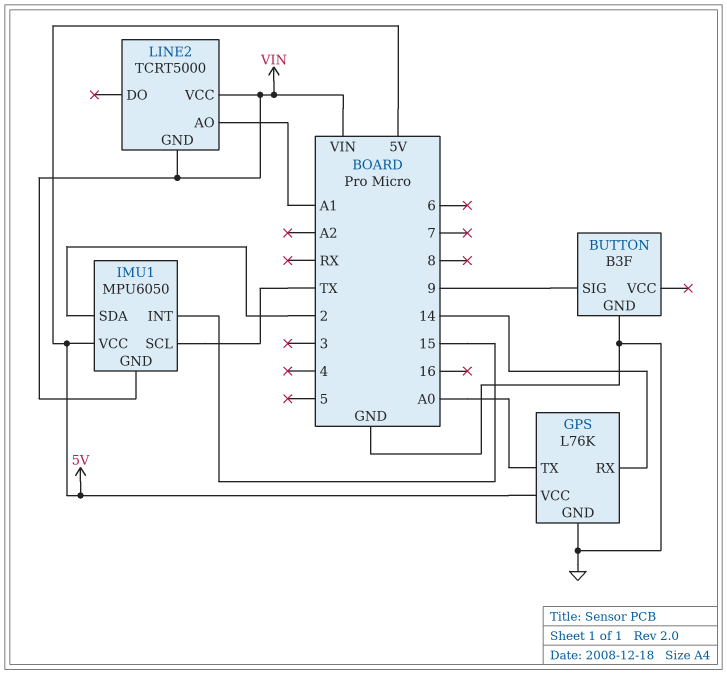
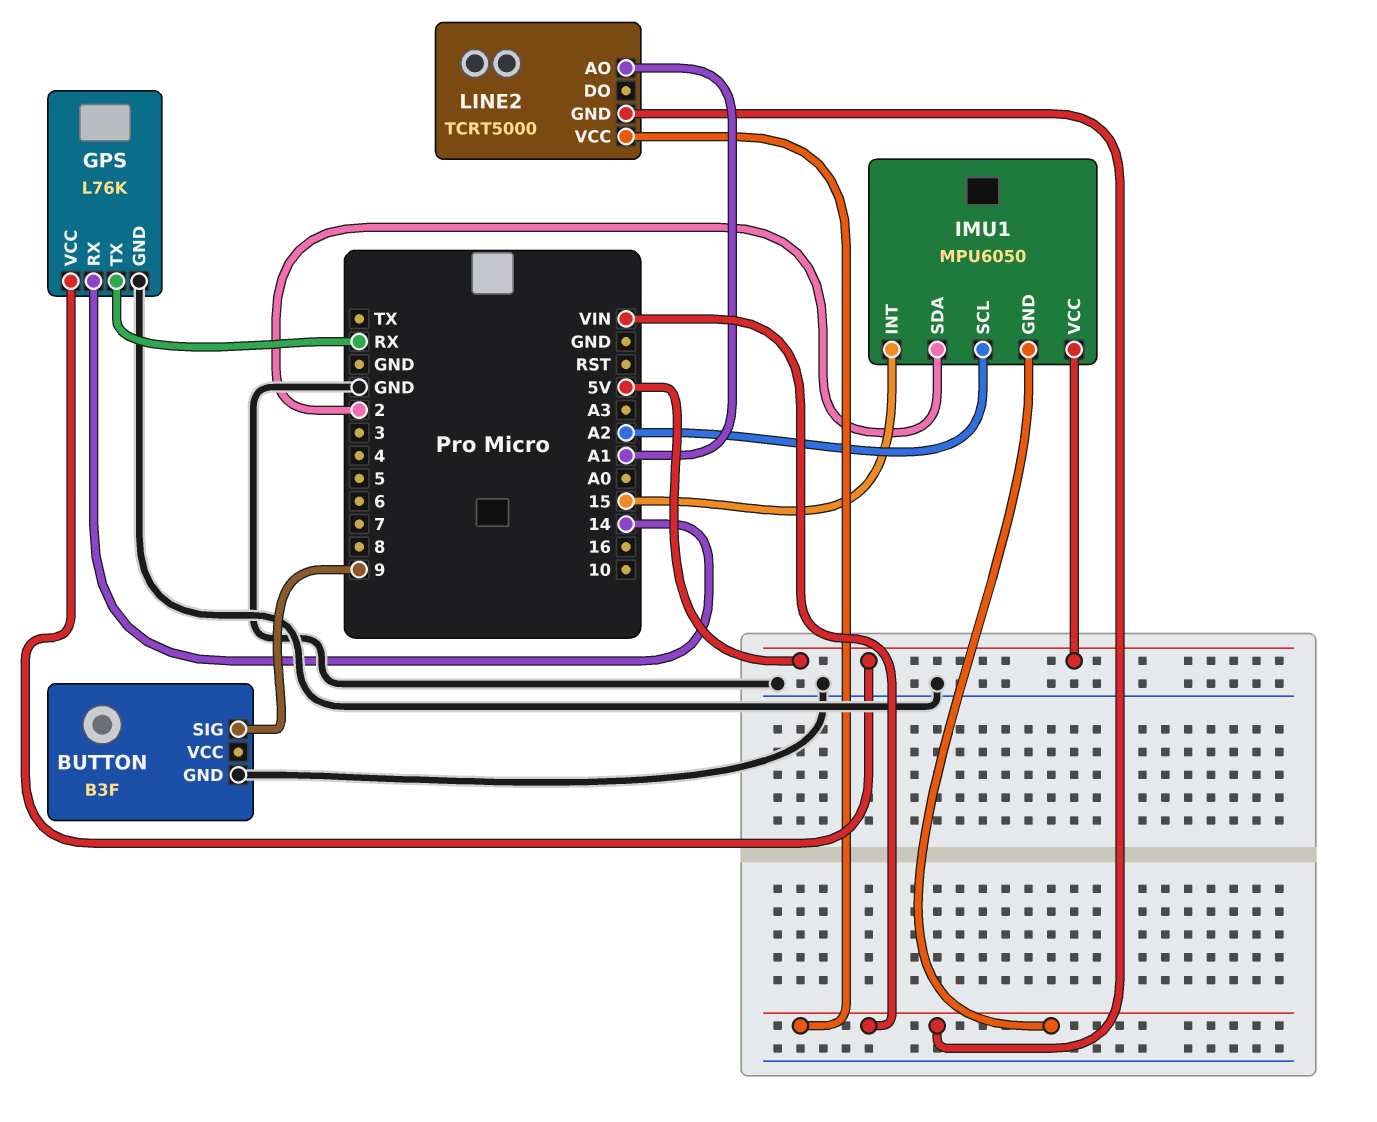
GPS pin TX: A0 -> RX
IMU1 pin SCL: TX -> A2

